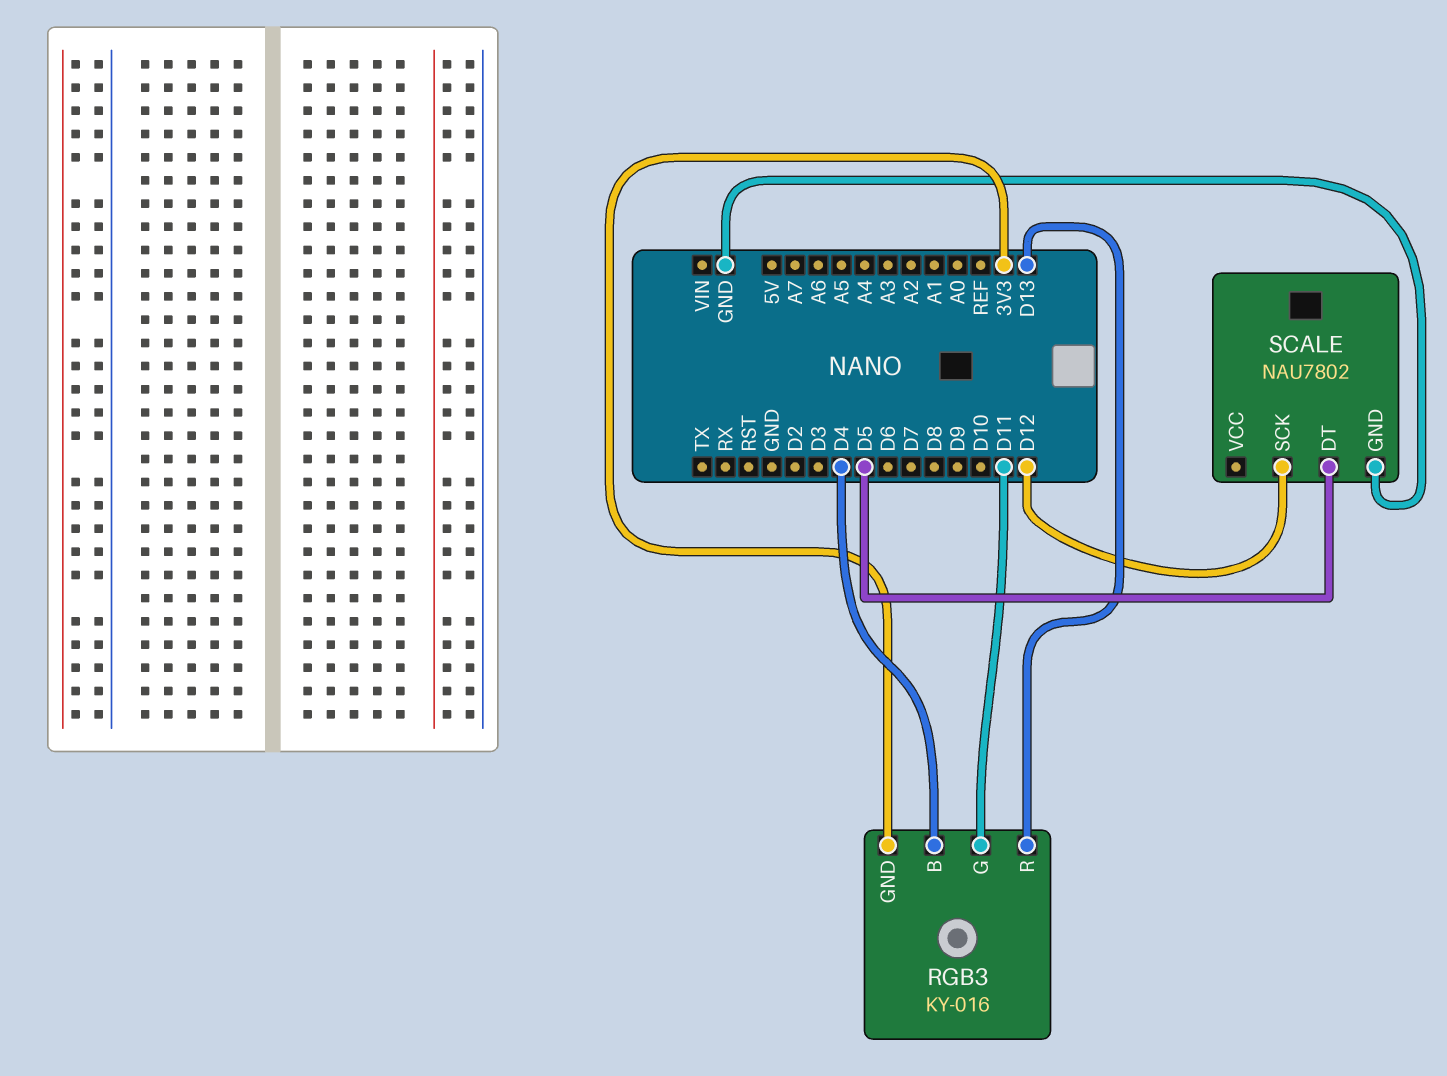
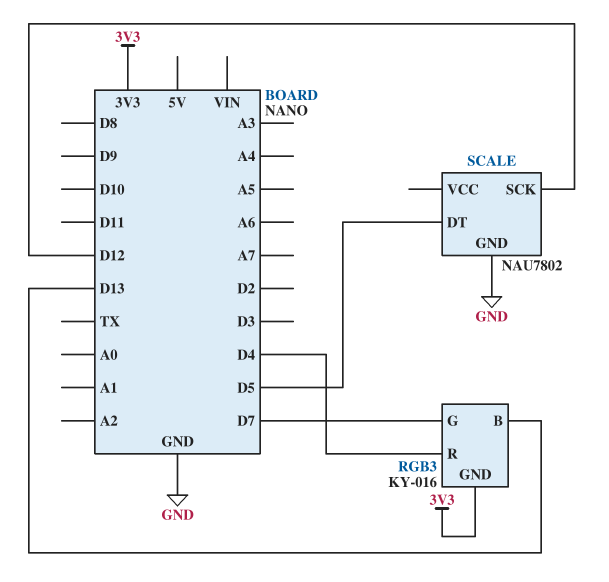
RGB3 pin B: D4 -> D13
RGB3 pin G: D11 -> D7
RGB3 pin R: D13 -> D4

